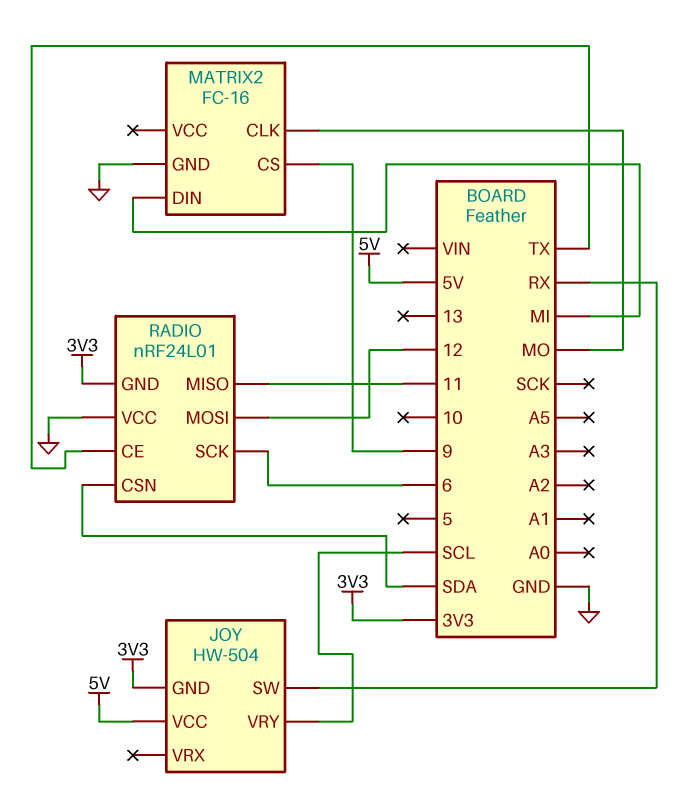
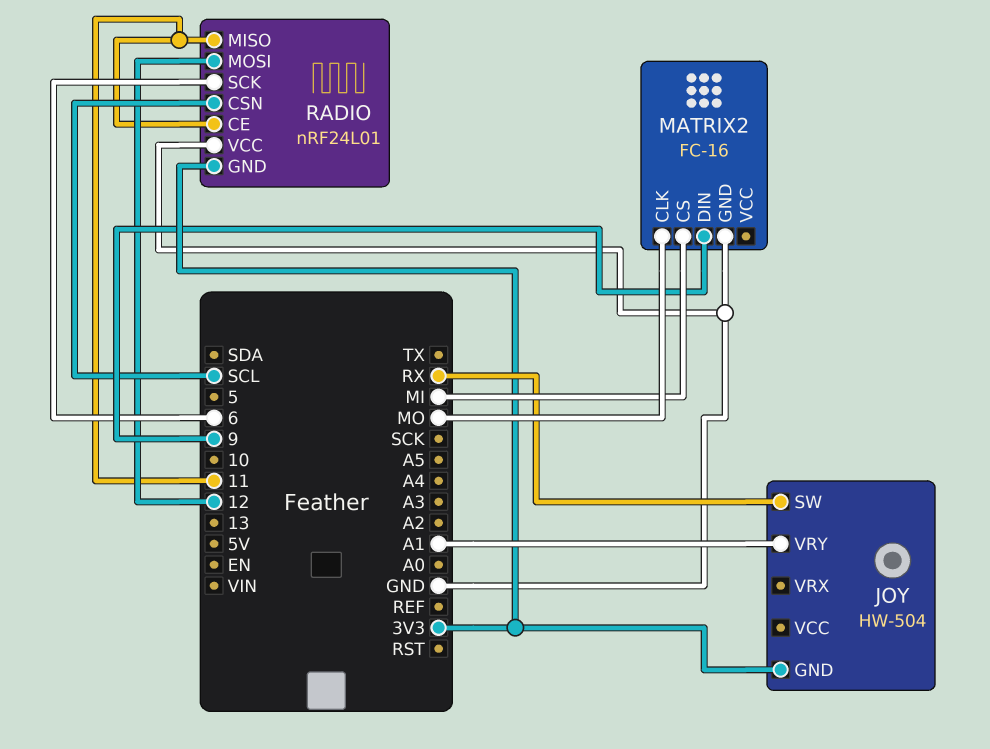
JOY pin VCC: 5V -> none
JOY pin VRY: SCL -> A1
MATRIX2 pin CS: 9 -> MI
MATRIX2 pin DIN: MI -> 9
RADIO pin CE: TX -> 11
RADIO pin CSN: SDA -> SCL

